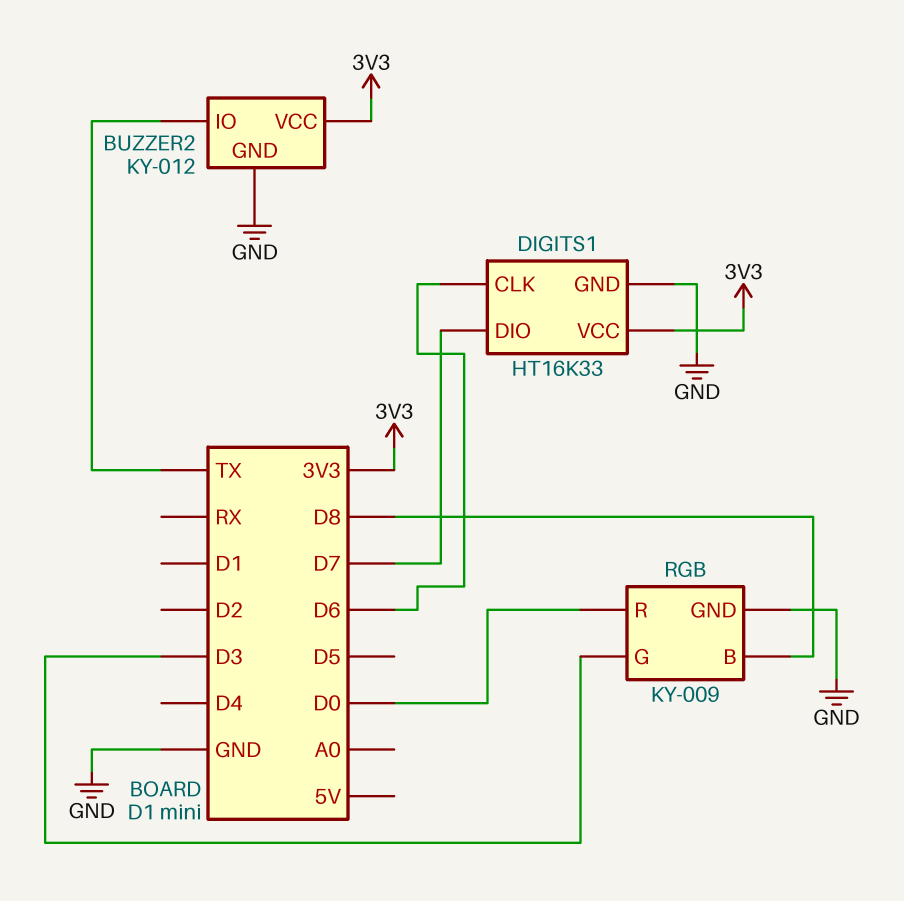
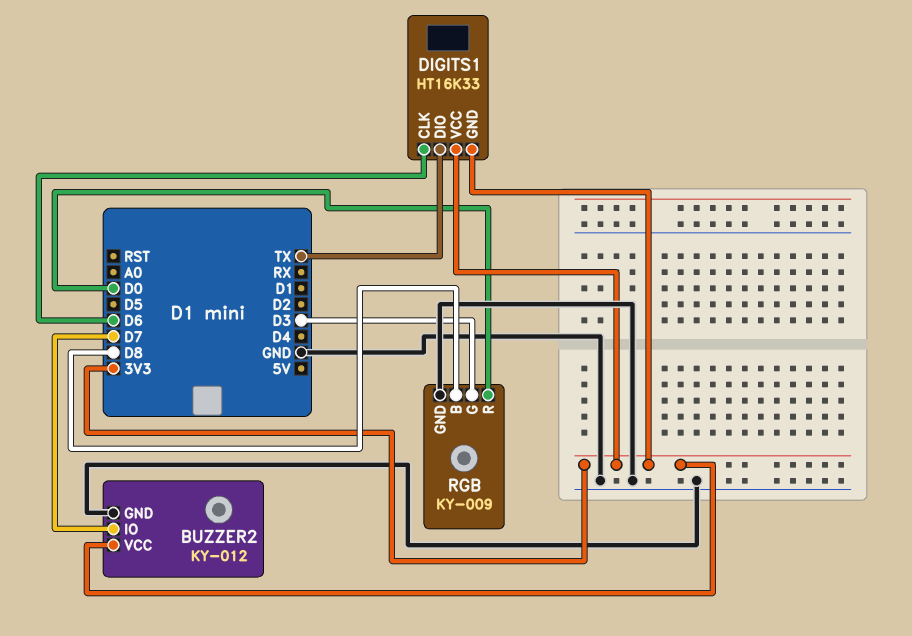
BUZZER2 pin IO: TX -> D7
DIGITS1 pin DIO: D7 -> TX
DIGITS1 pin GND: GND -> 3V3

